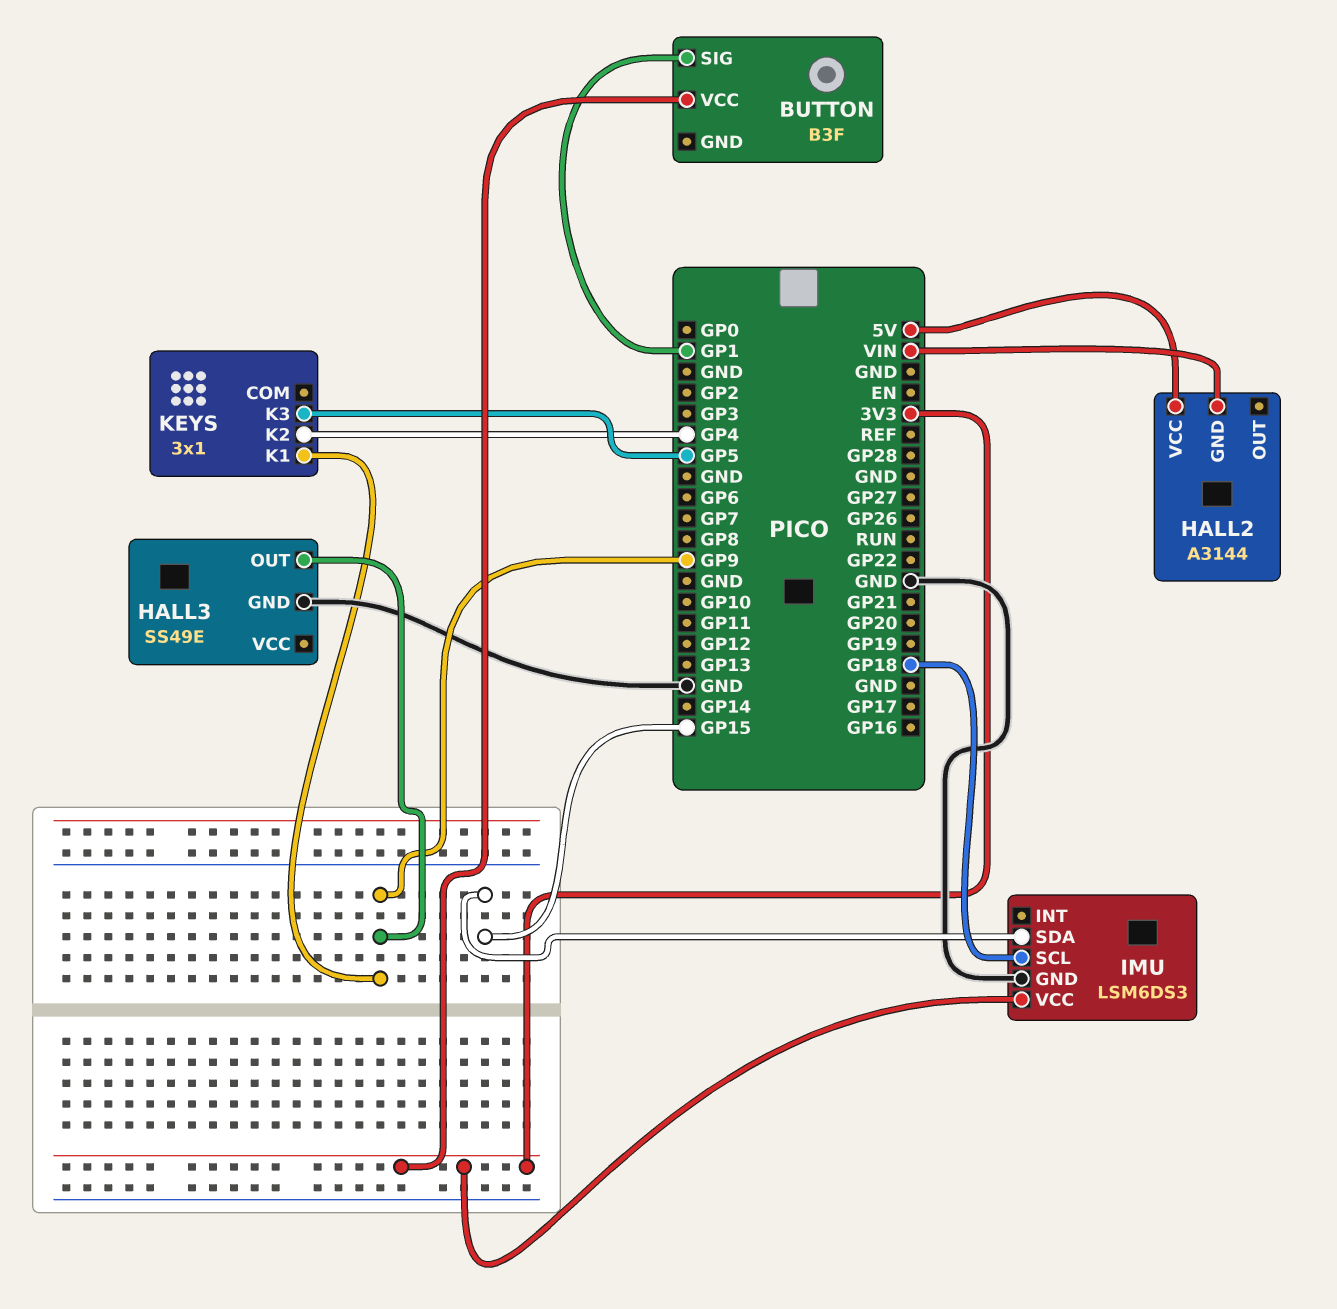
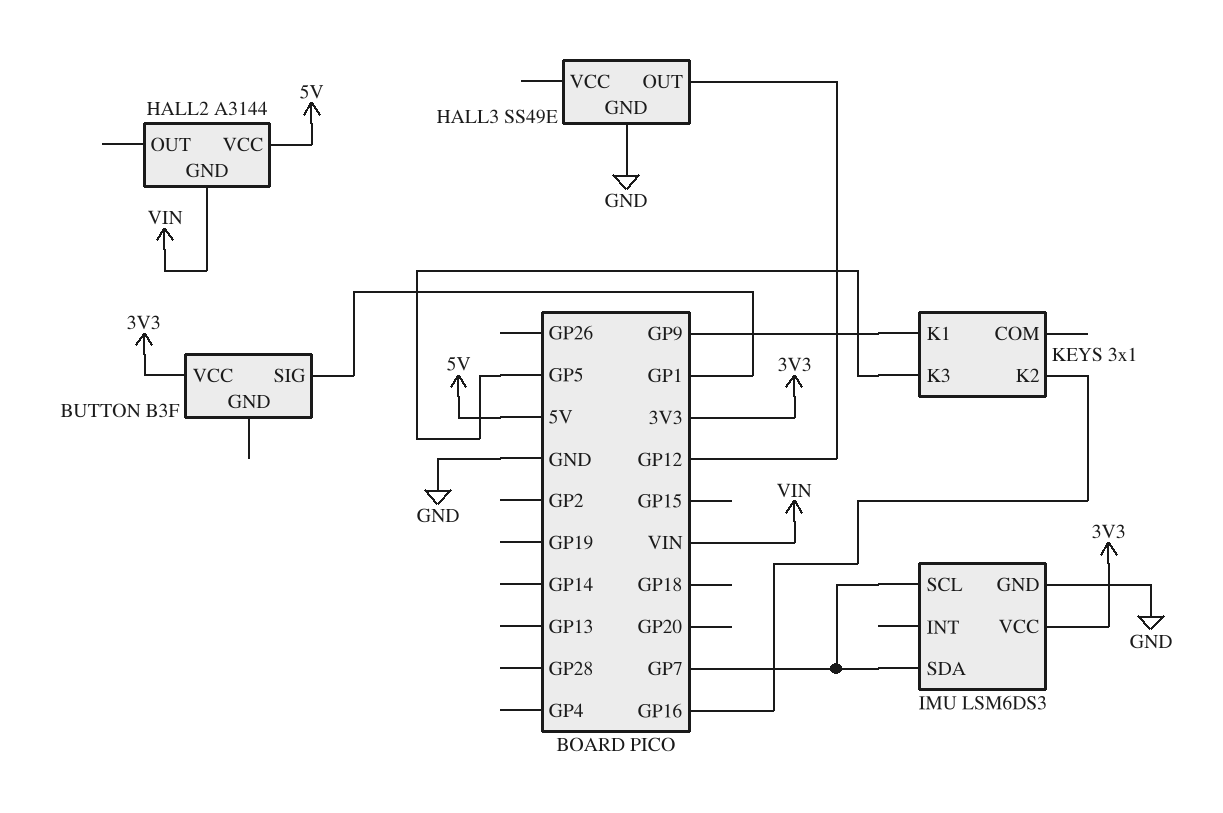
HALL3 pin OUT: GP9 -> GP12
IMU pin SCL: GP18 -> GP7
IMU pin SDA: GP15 -> GP7
KEYS pin K2: GP4 -> GP16

